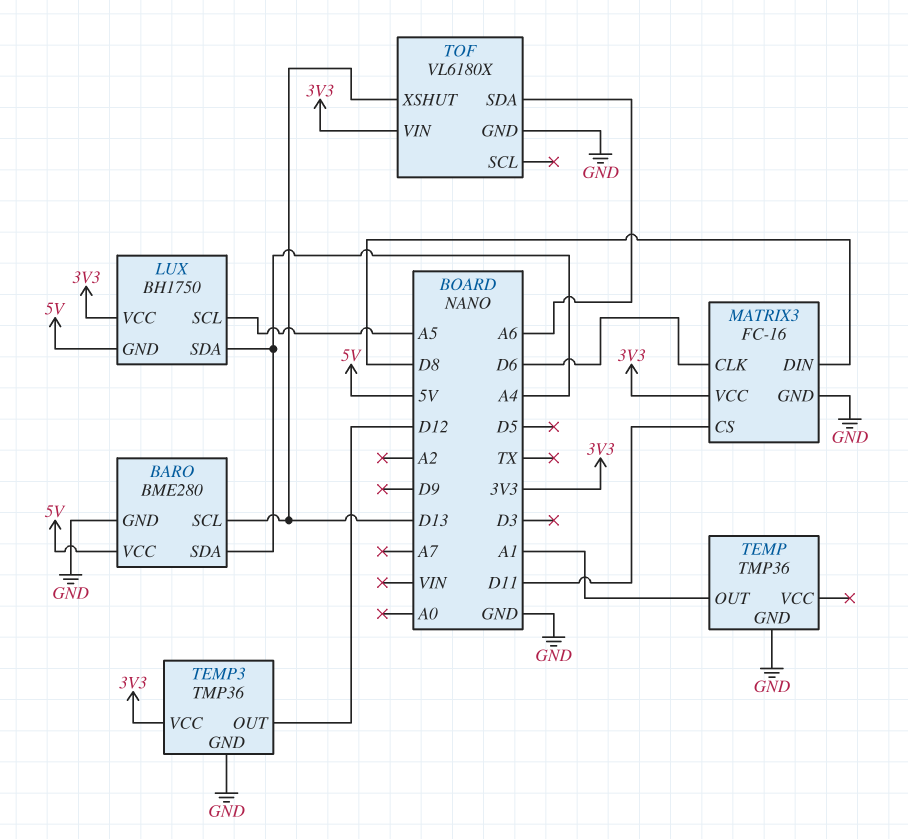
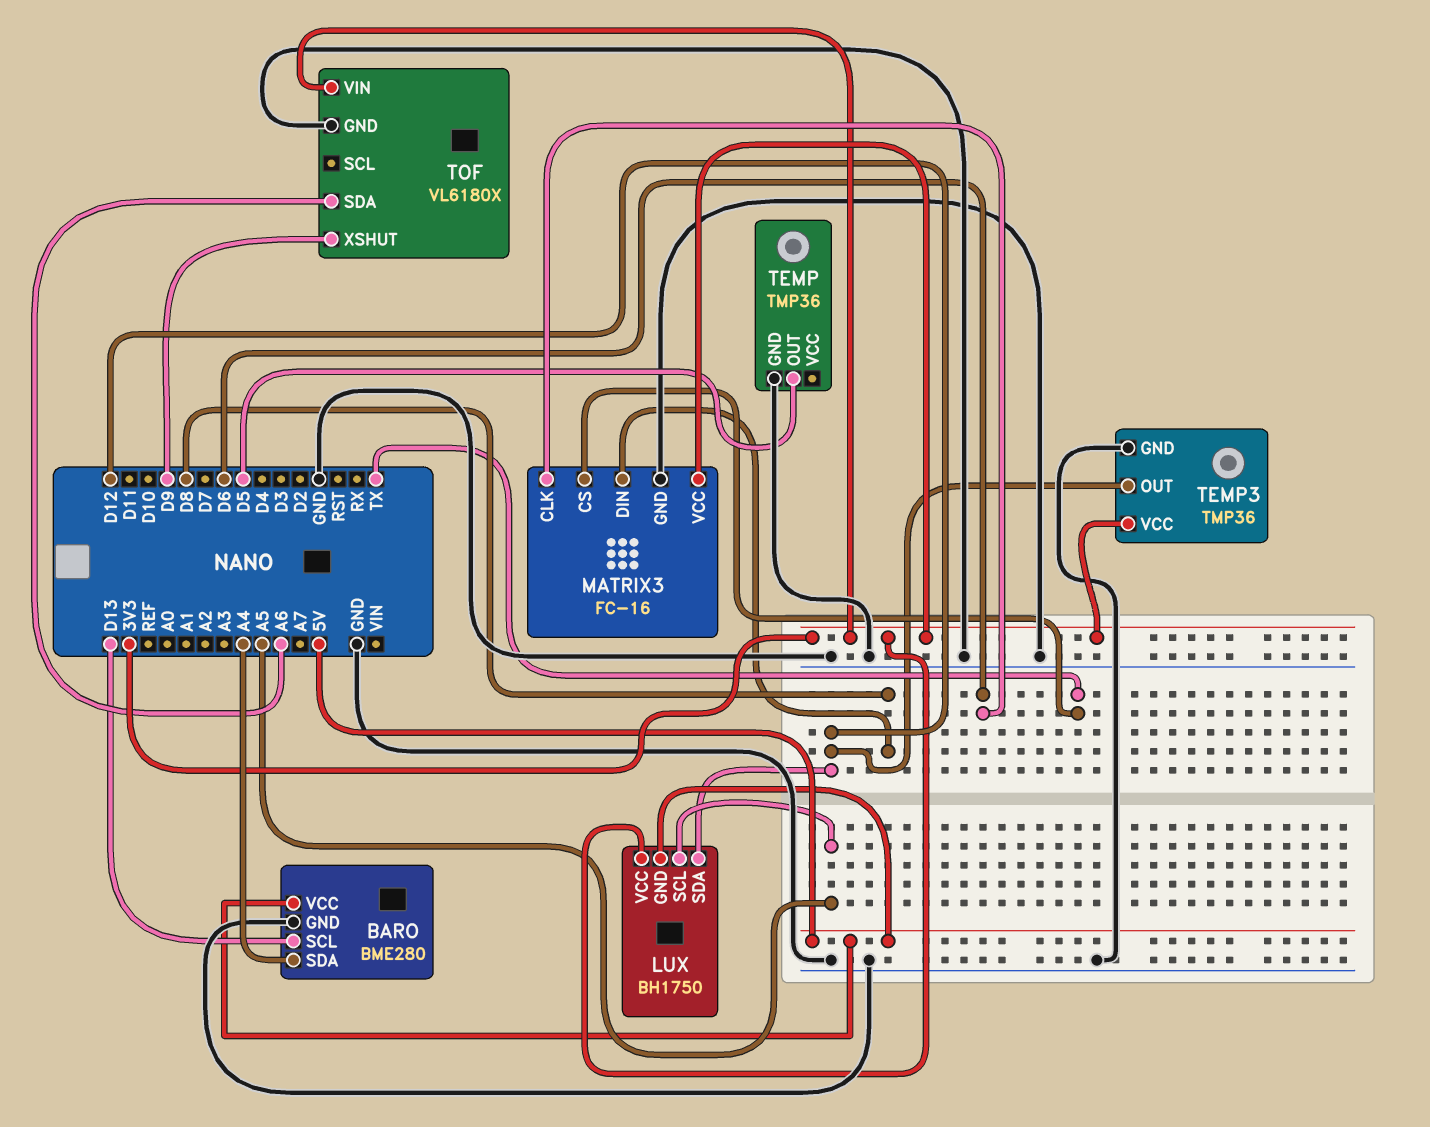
LUX pin SDA: A4 -> D12
MATRIX3 pin CS: D11 -> TX
TEMP pin OUT: A1 -> D5
TOF pin XSHUT: D13 -> D9

